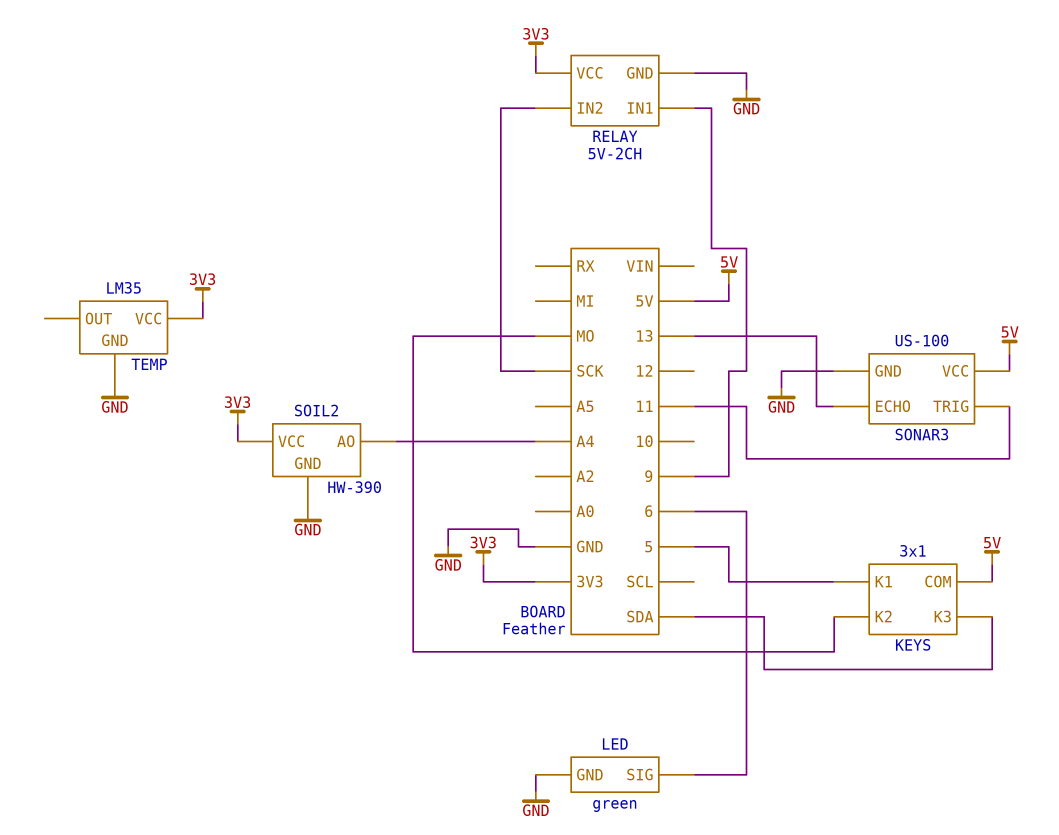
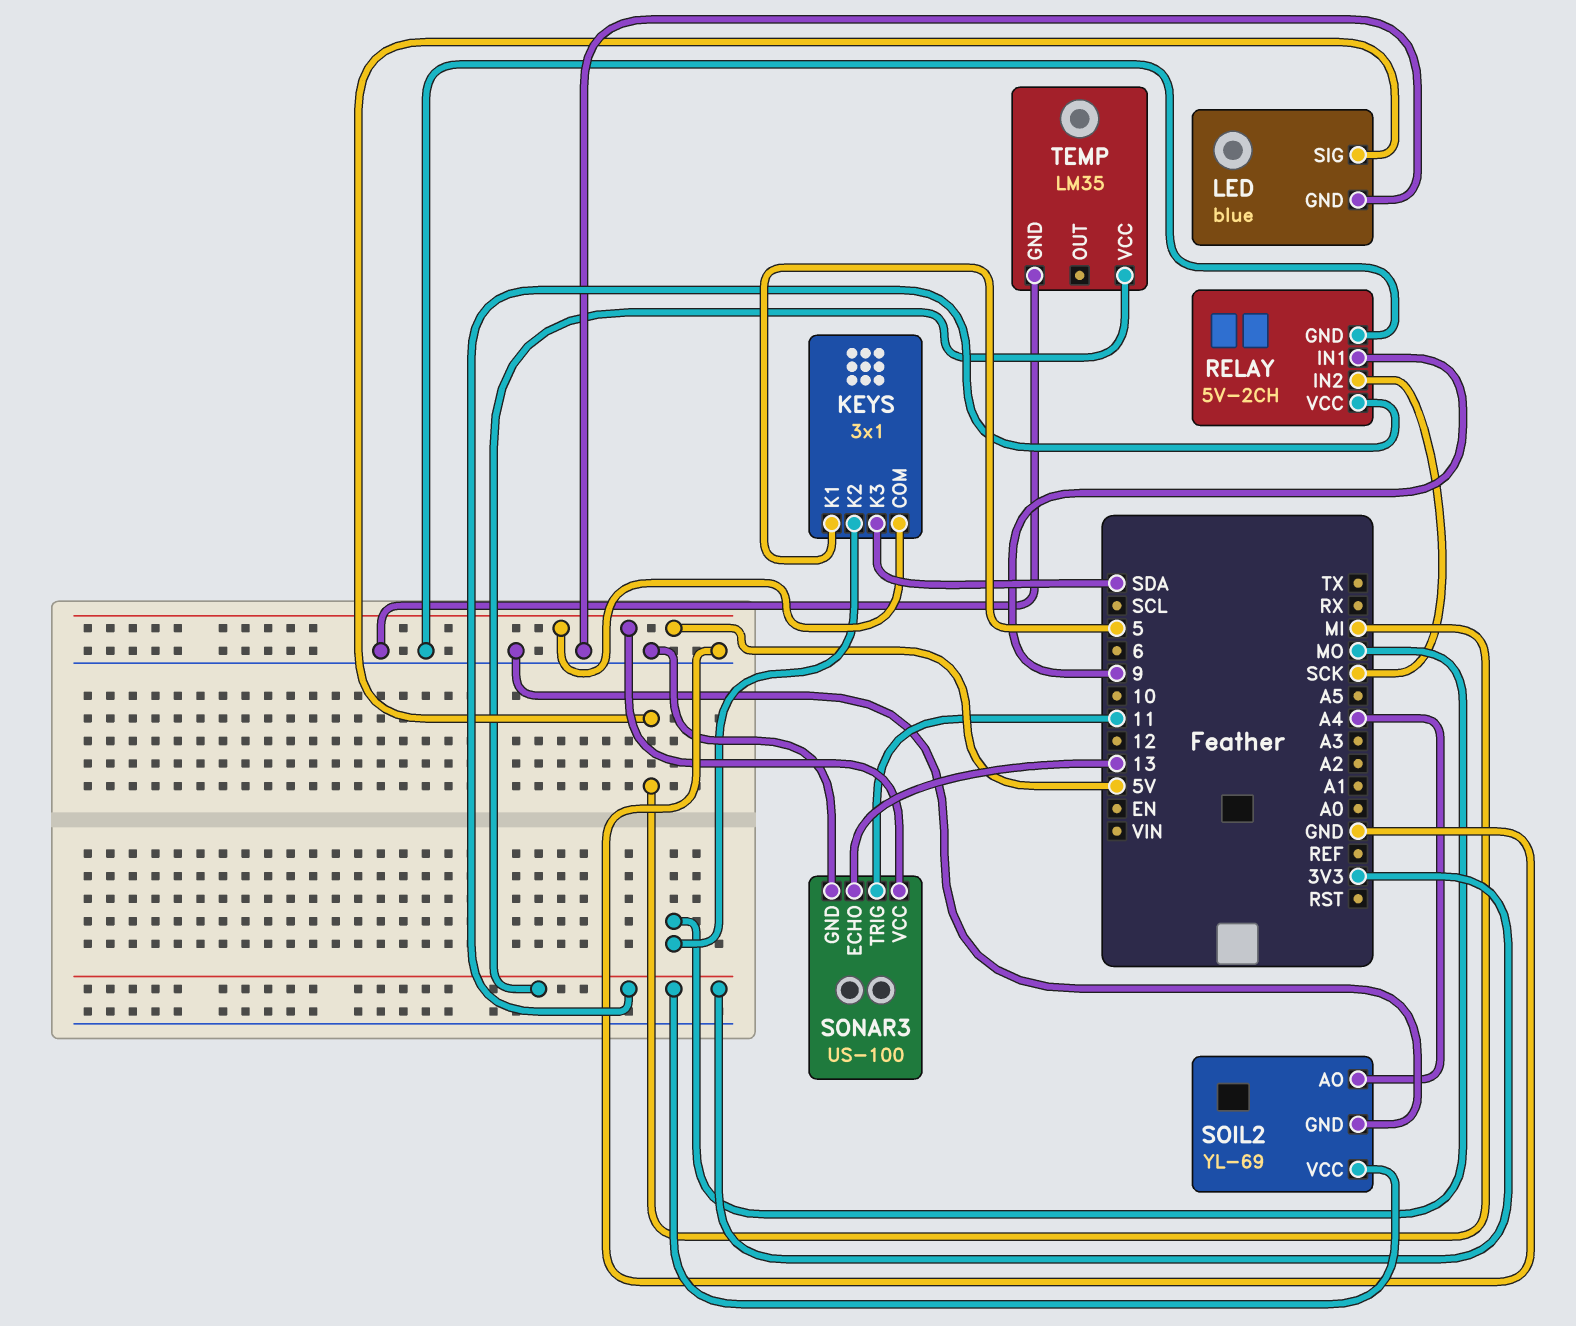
LED: green -> blue
LED pin SIG: 6 -> MI
SOIL2: HW-390 -> YL-69

